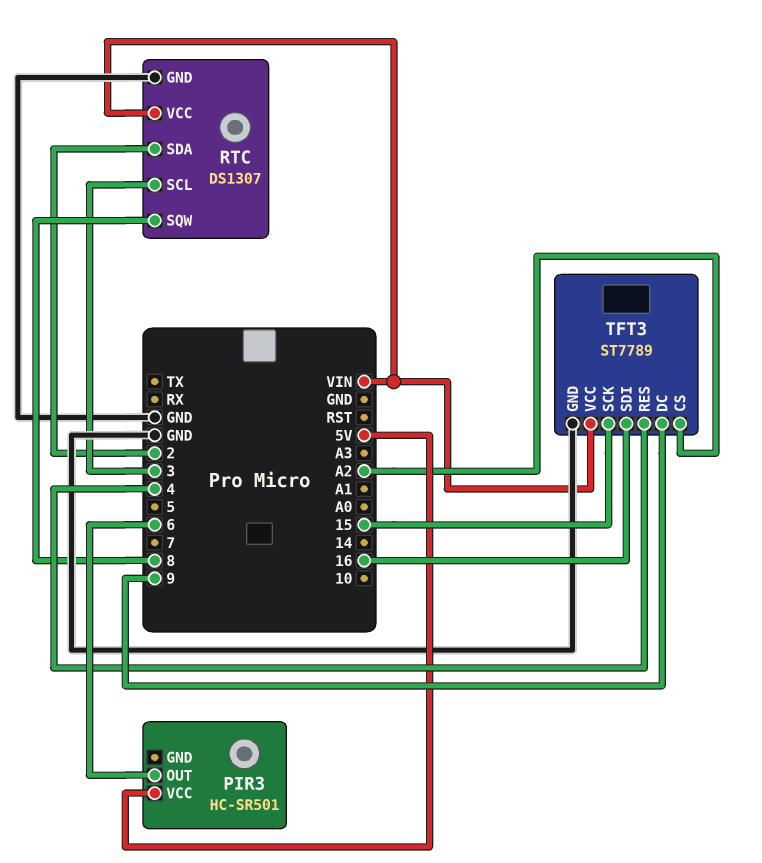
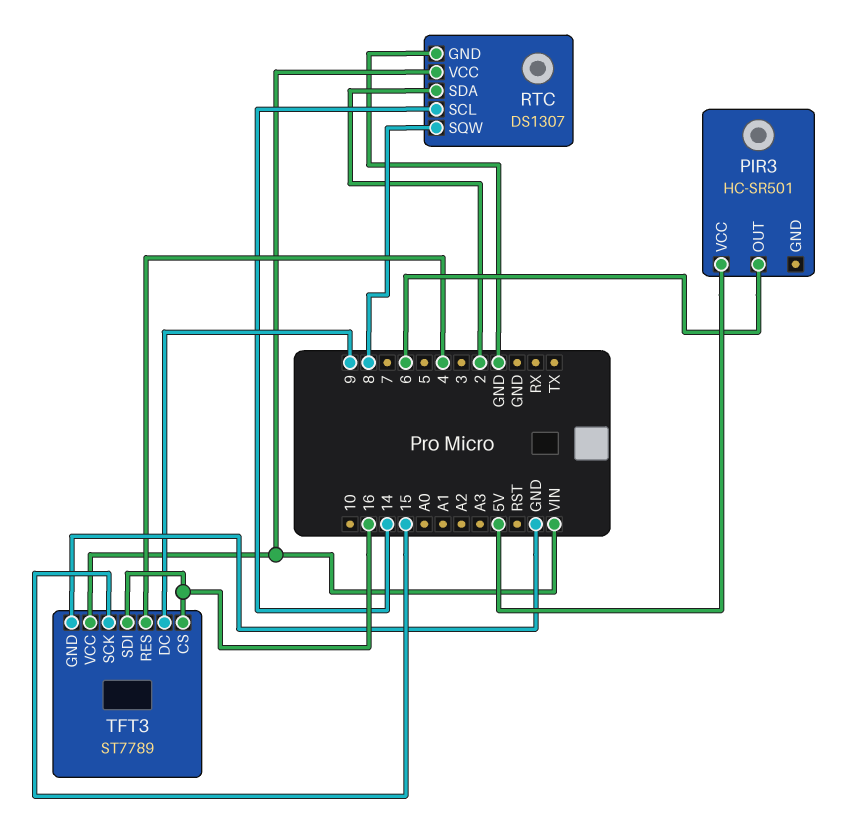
RTC pin SCL: 3 -> 14
TFT3 pin CS: A2 -> 16

